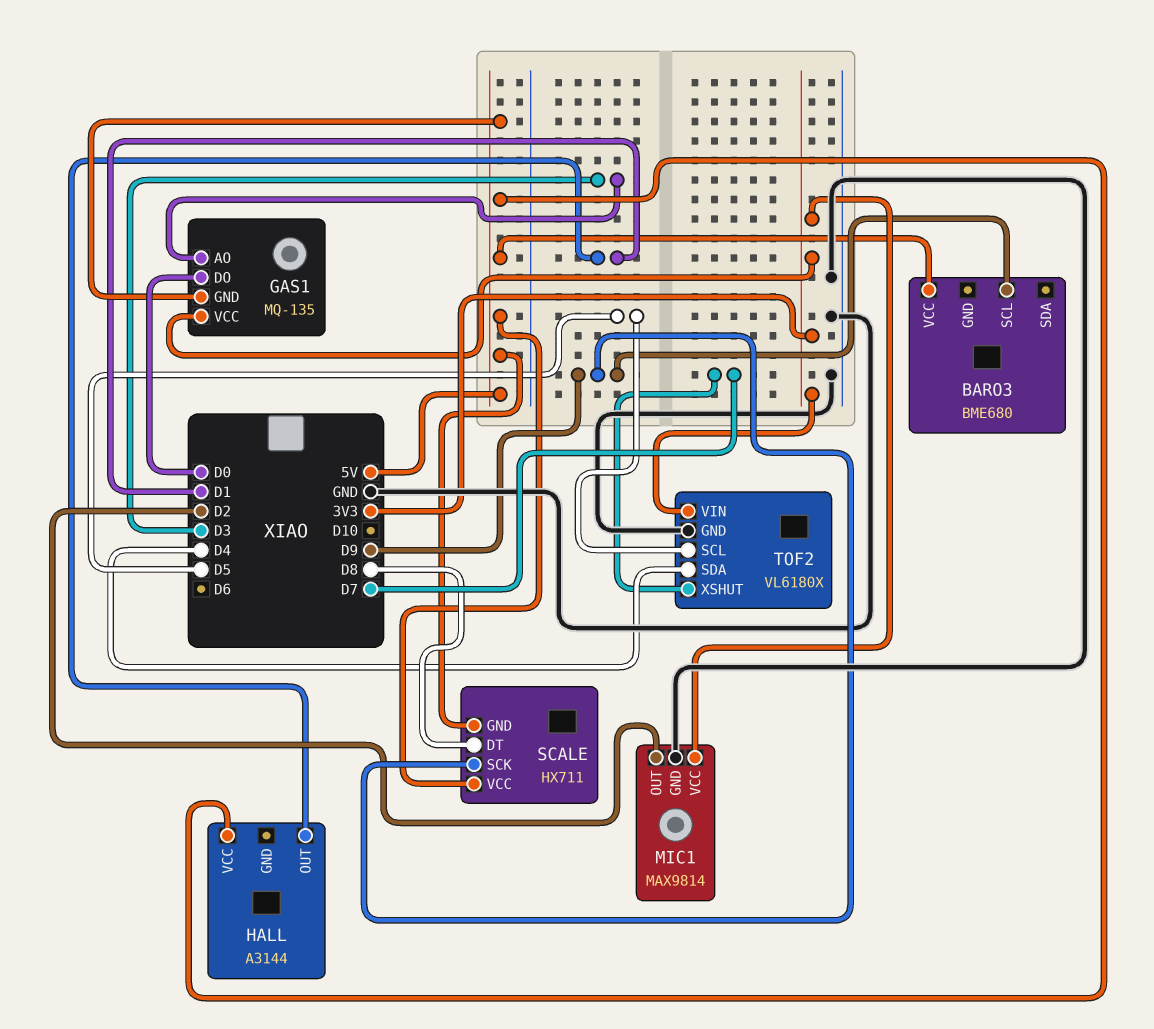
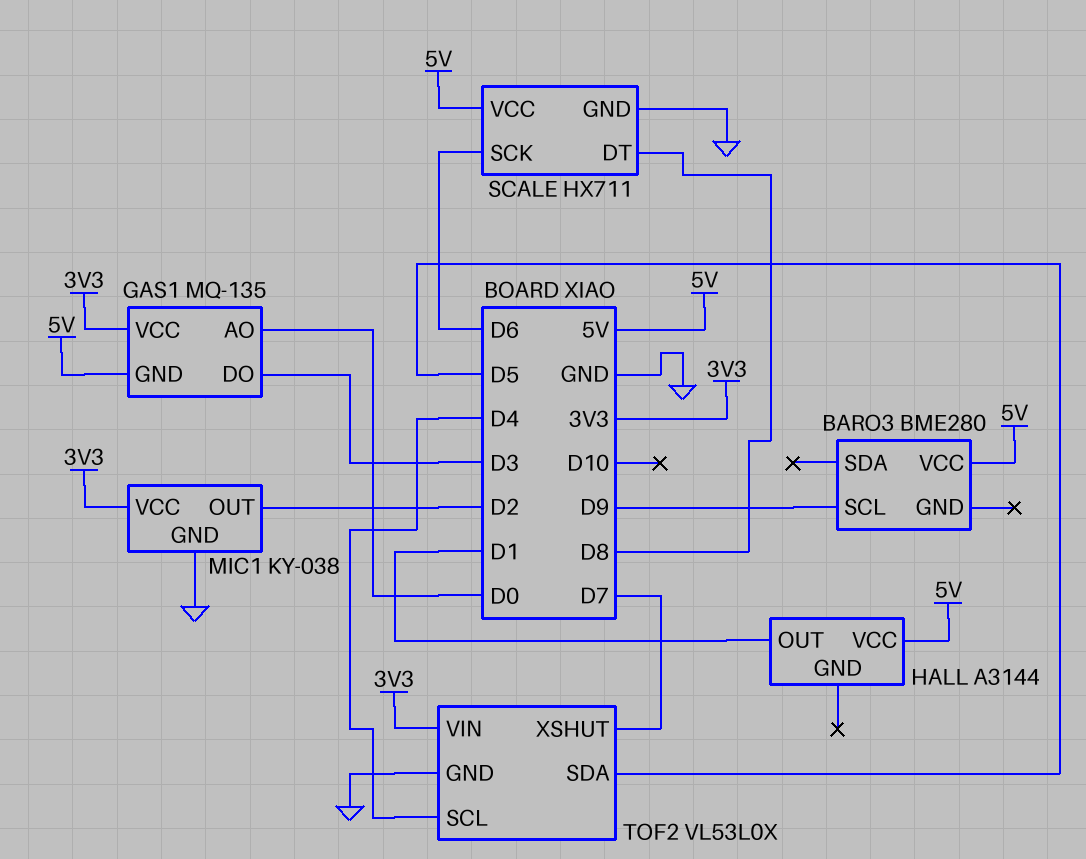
BARO3: BME680 -> BME280
GAS1 pin AO: D3 -> D0
GAS1 pin DO: D0 -> D3
MIC1: MAX9814 -> KY-038
SCALE pin GND: 5V -> GND
SCALE pin SCK: D9 -> D6
TOF2: VL6180X -> VL53L0X
TOF2 pin SCL: D5 -> D4
TOF2 pin SDA: D4 -> D5

